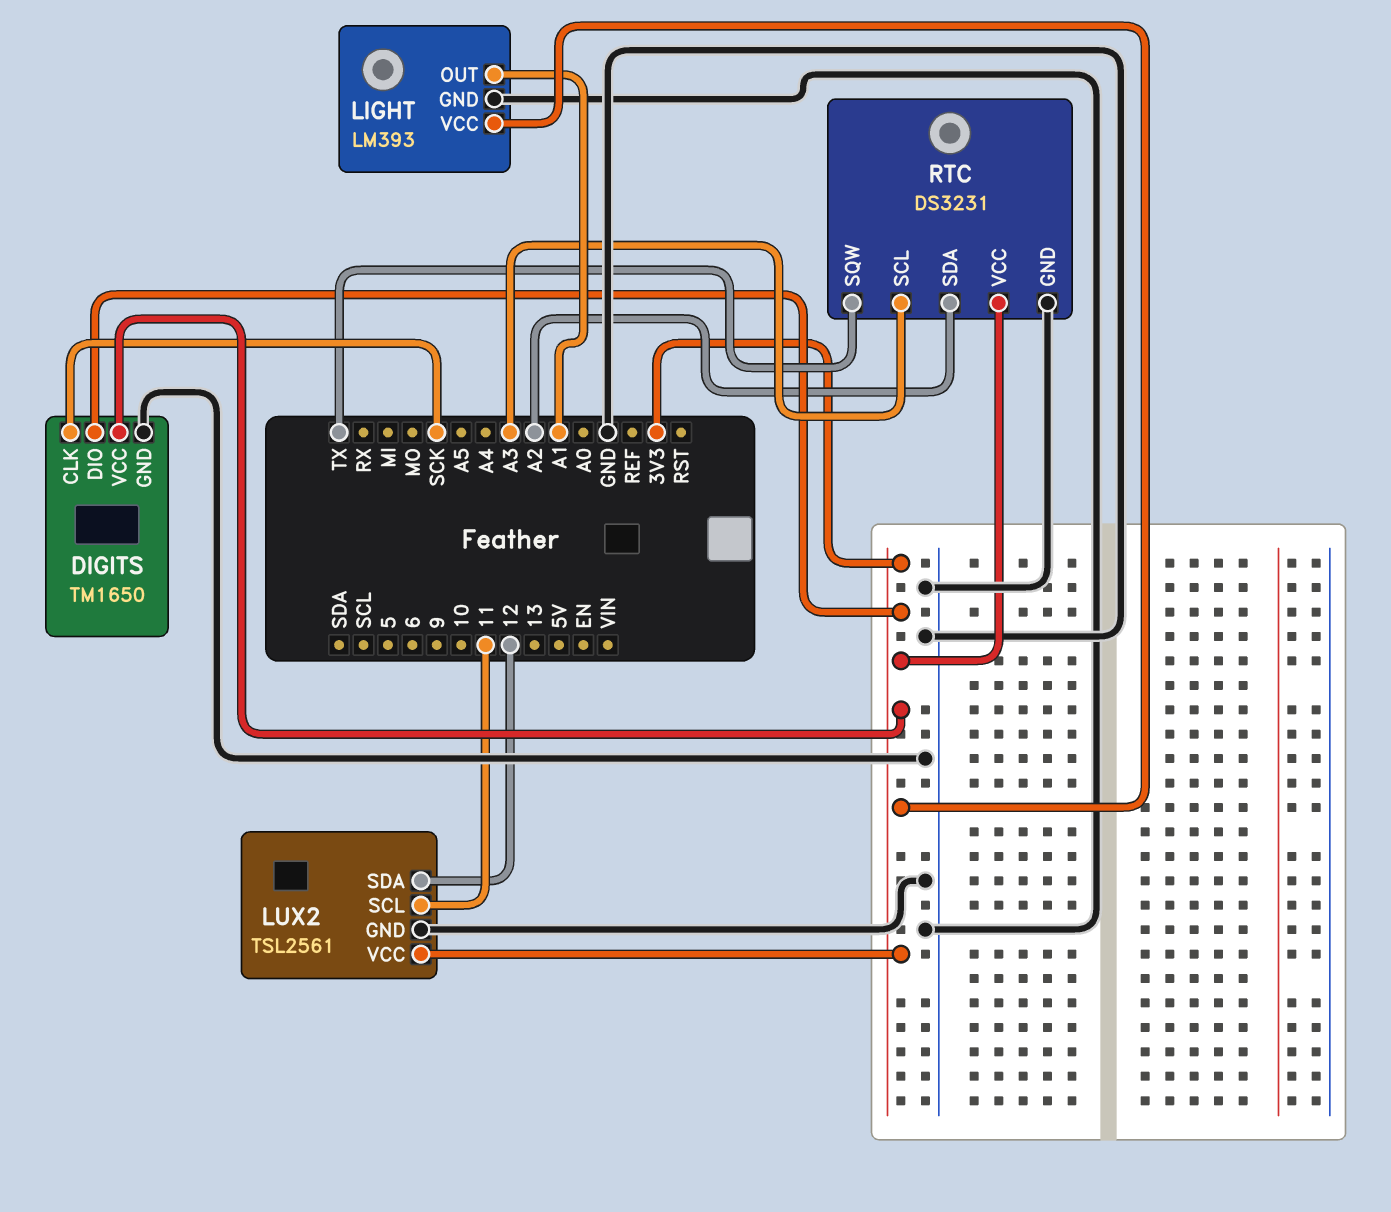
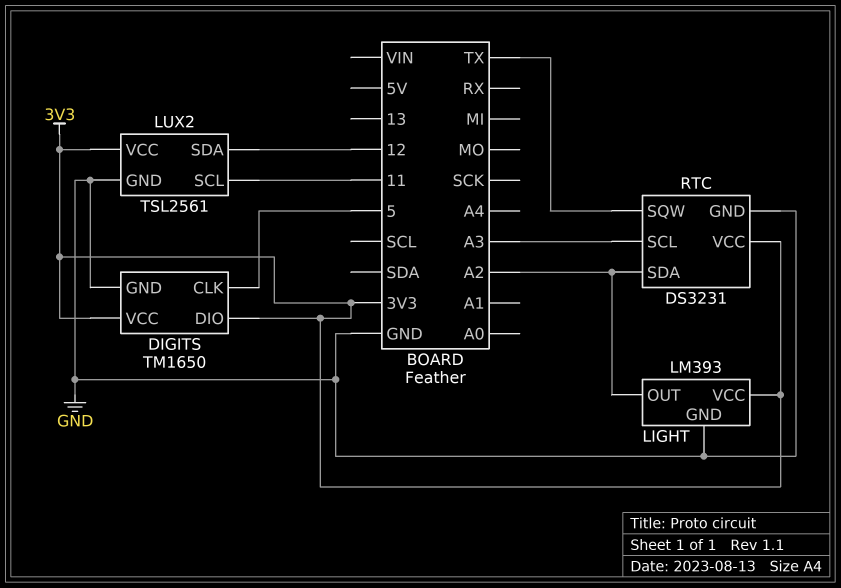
DIGITS pin CLK: SCK -> 5
LIGHT pin OUT: A1 -> A2

